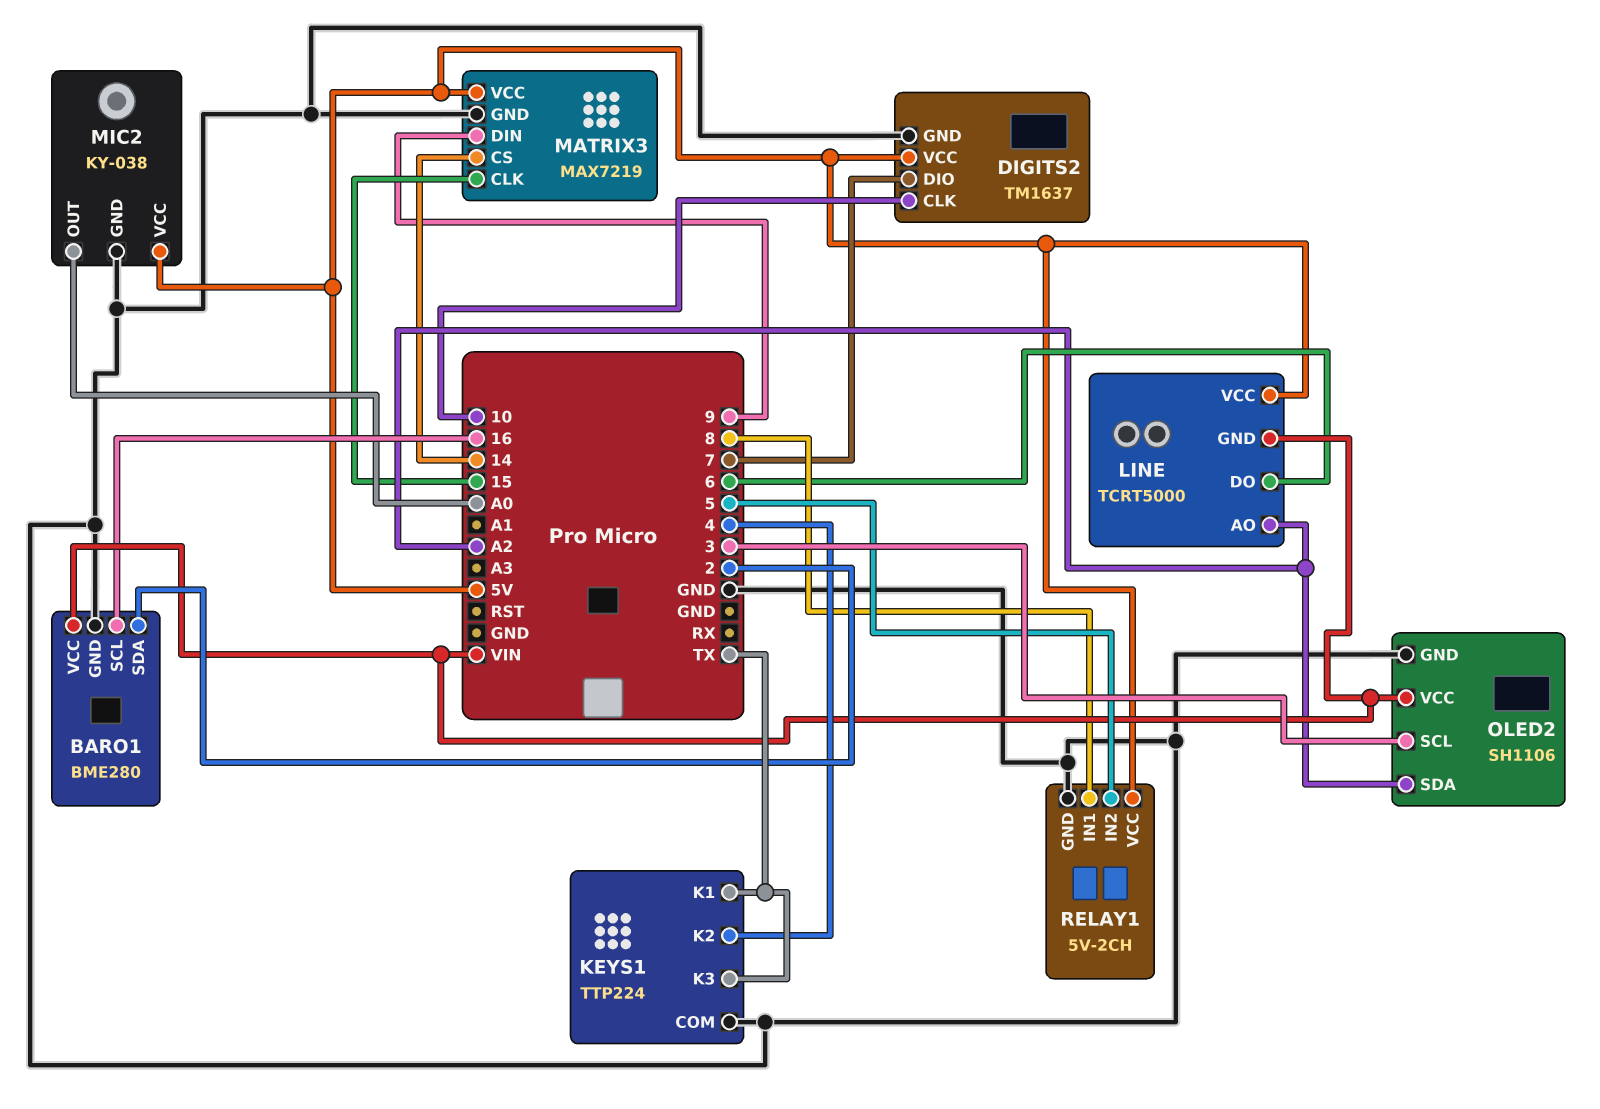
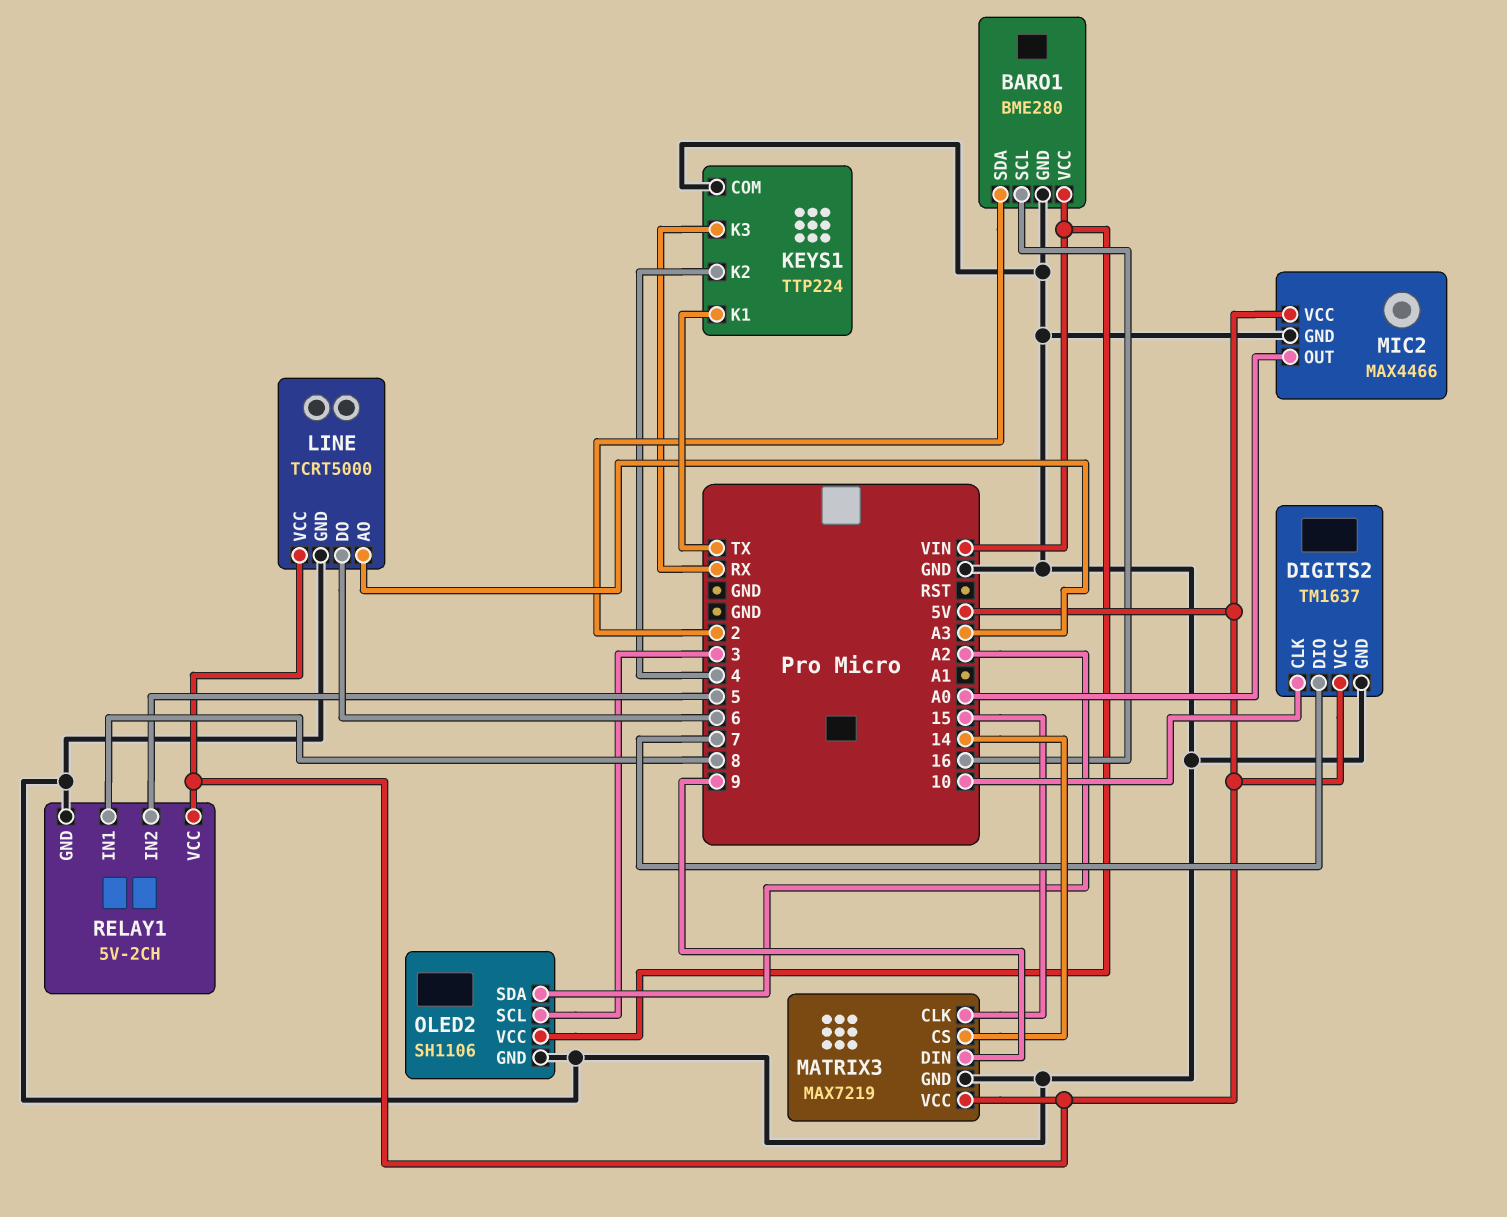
KEYS1 pin K3: TX -> RX
LINE pin AO: A2 -> A3
LINE pin GND: VIN -> GND
MIC2: KY-038 -> MAX4466

